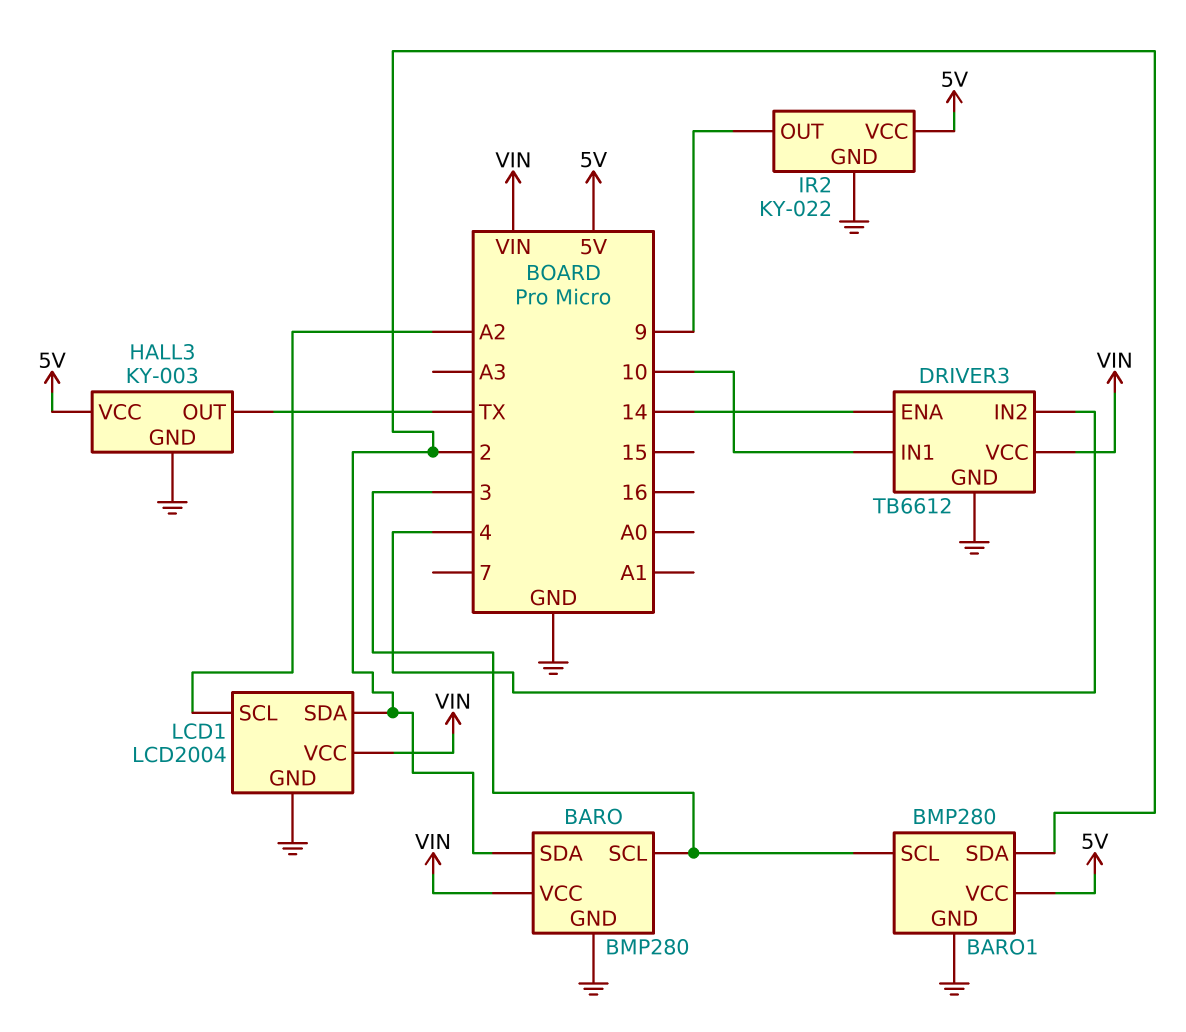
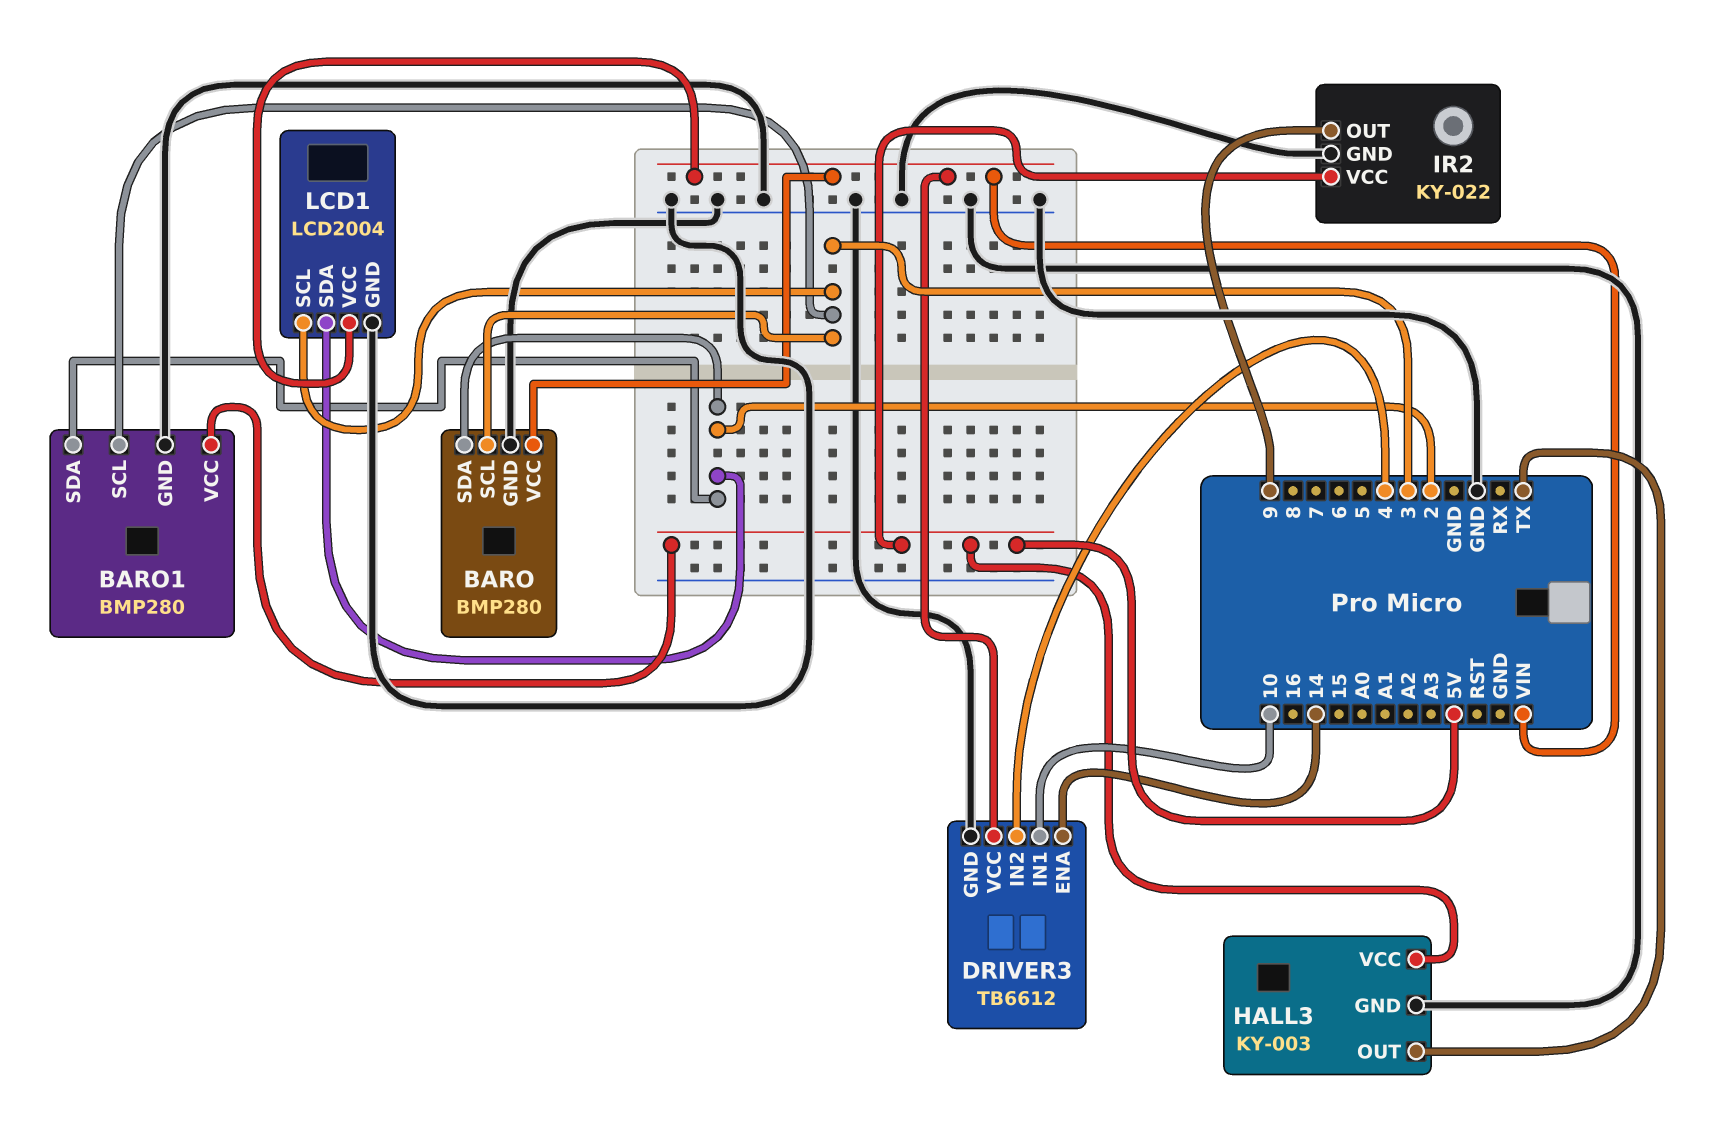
LCD1 pin SCL: A2 -> 3

